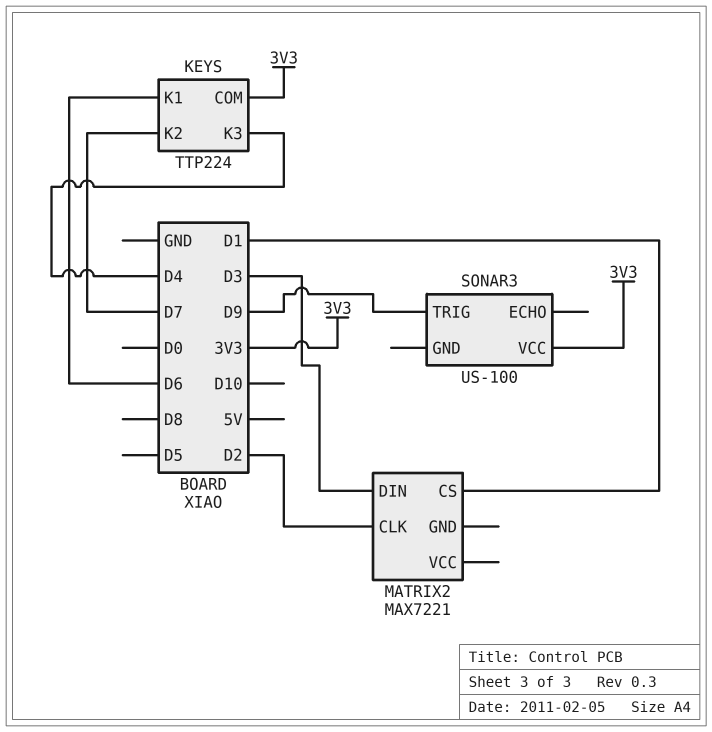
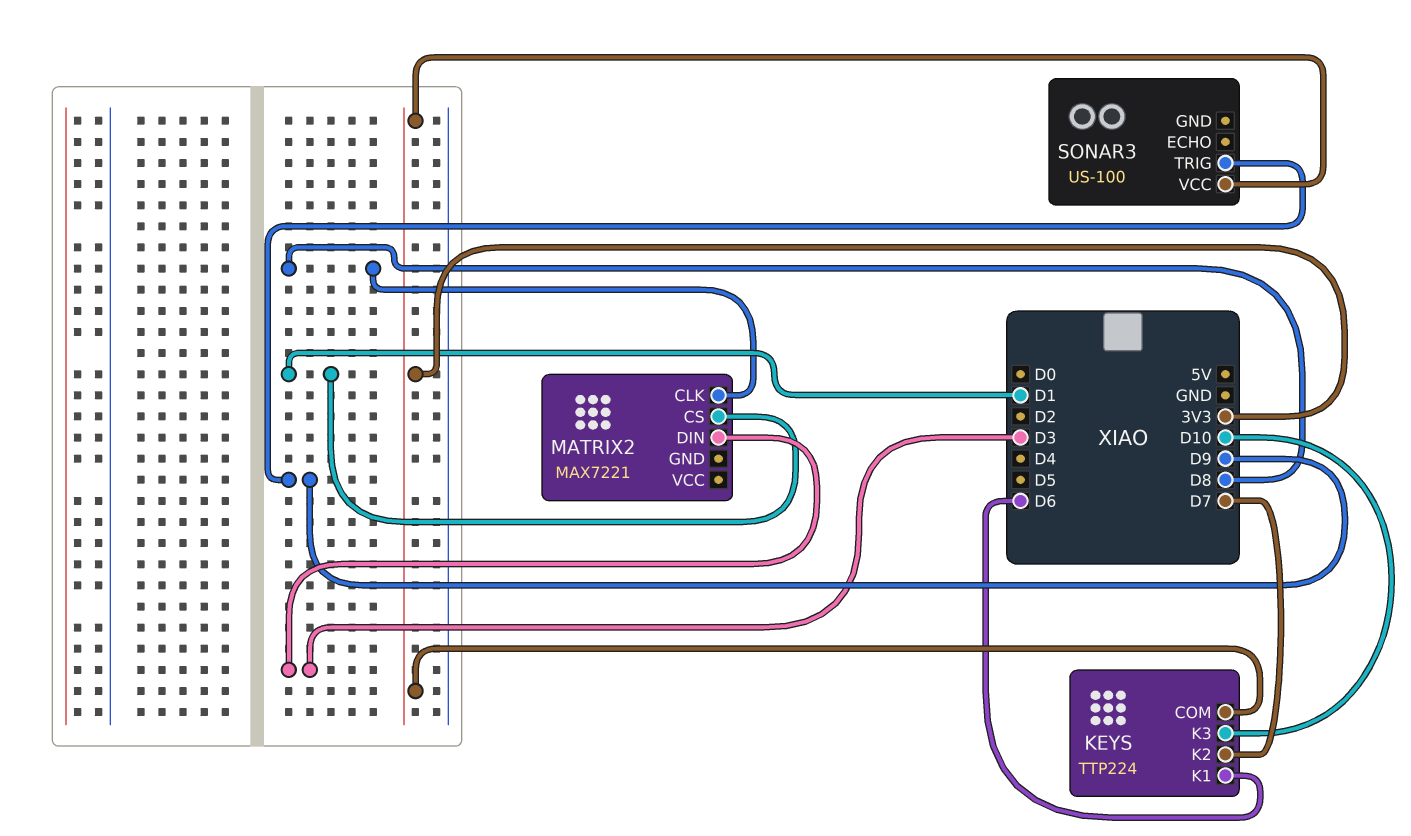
KEYS pin K3: D4 -> D10
MATRIX2 pin CLK: D2 -> D8

